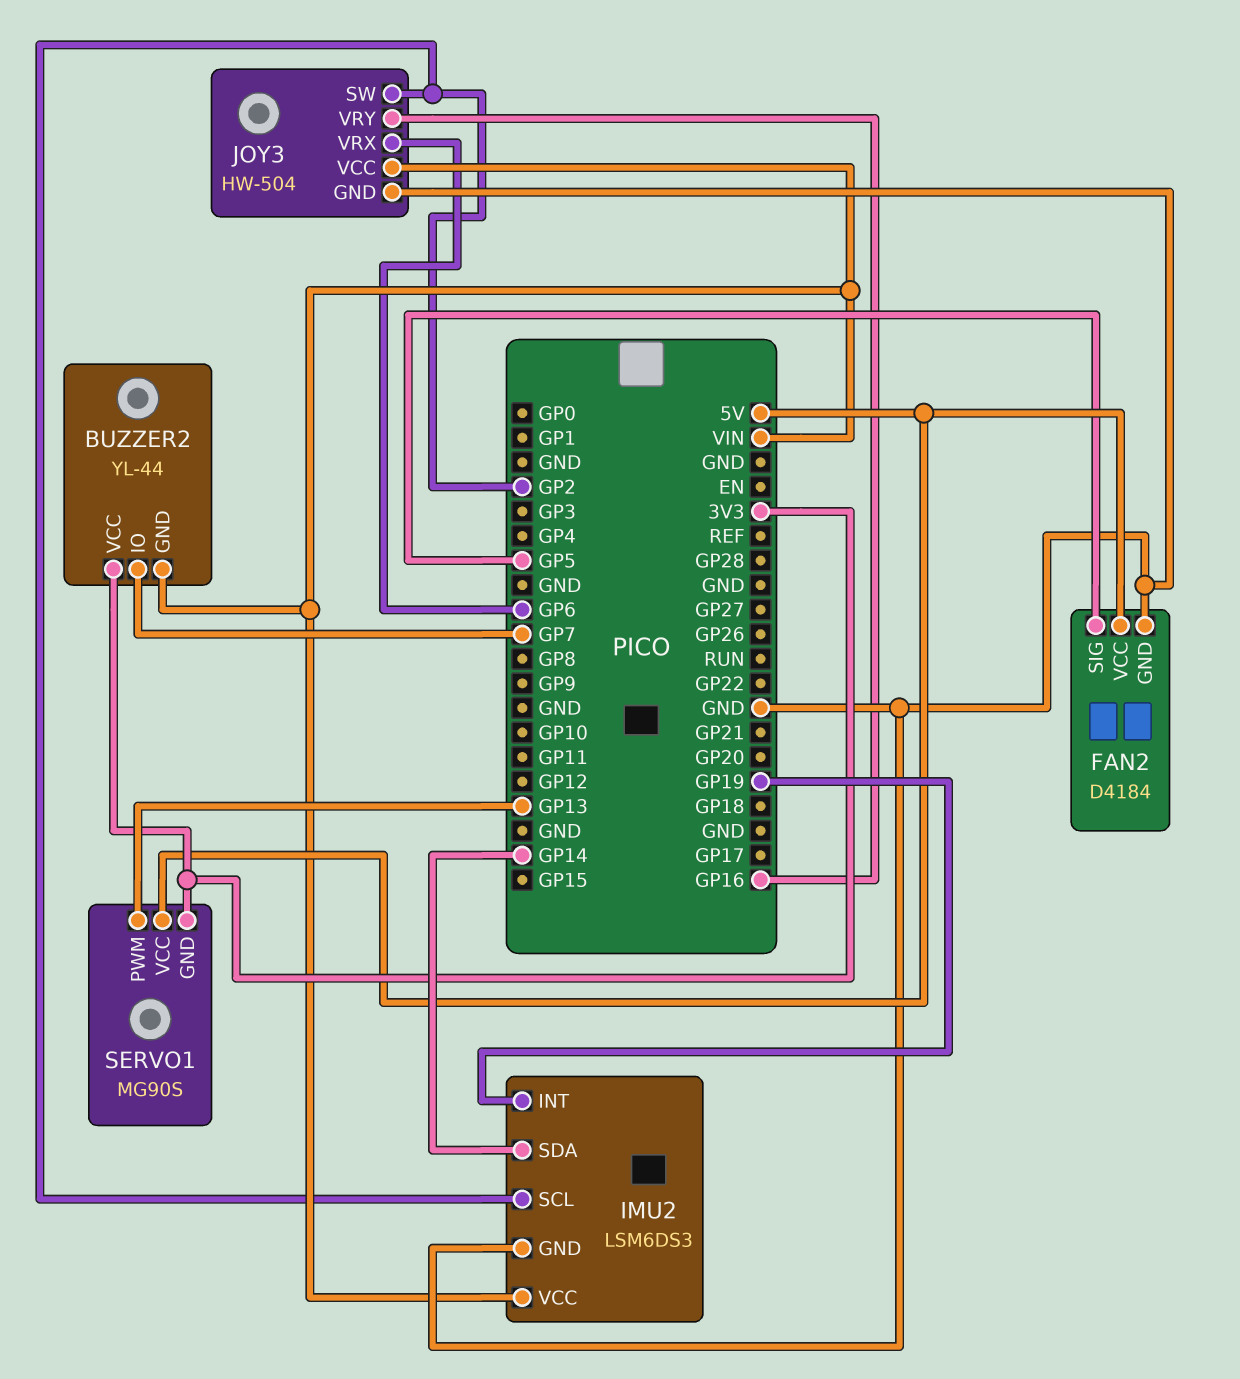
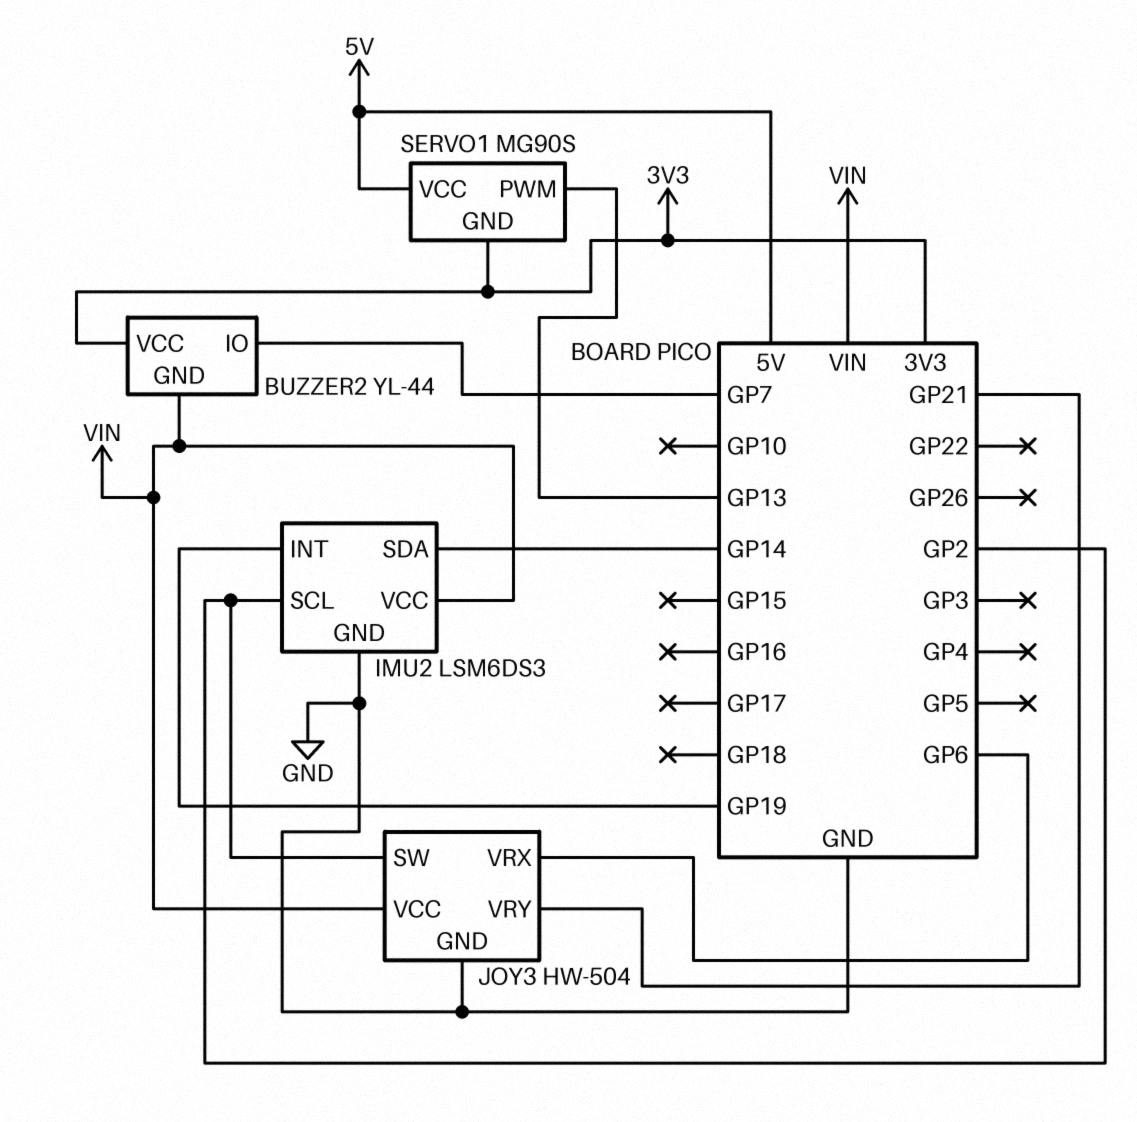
FAN2: D4184 -> none
FAN2 pin GND: GND -> none
FAN2 pin SIG: GP5 -> none
FAN2 pin VCC: 5V -> none
JOY3 pin VRY: GP16 -> GP21

